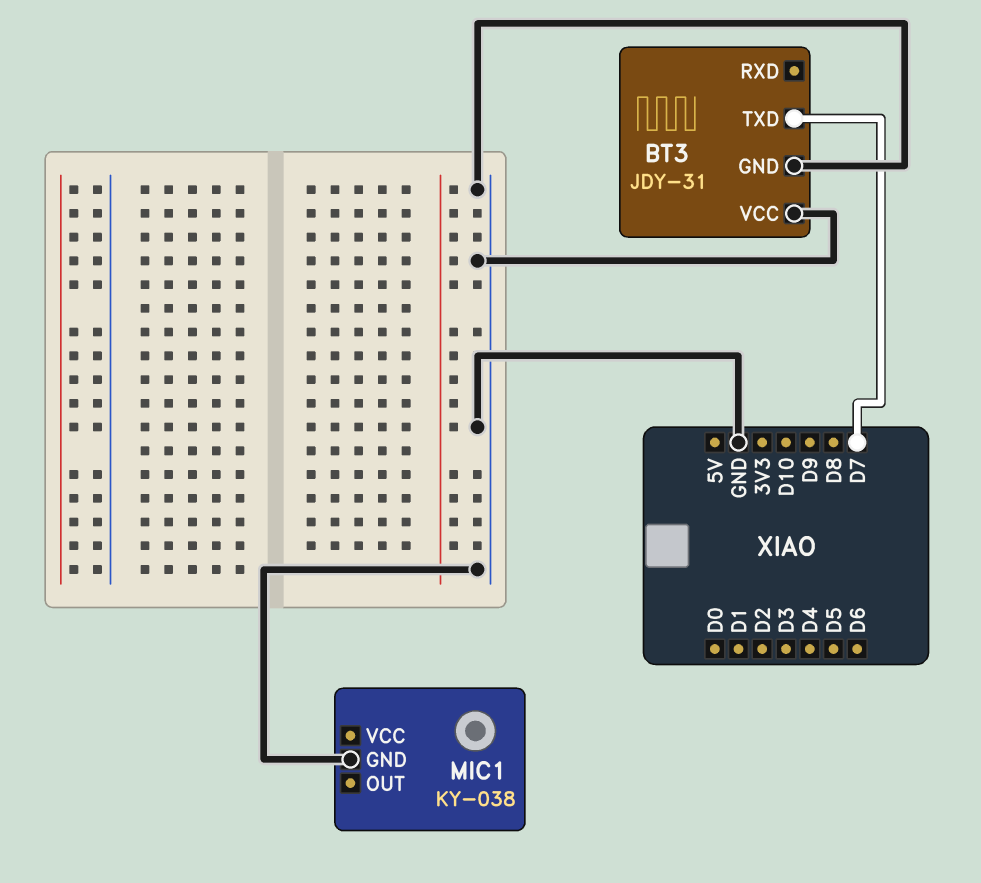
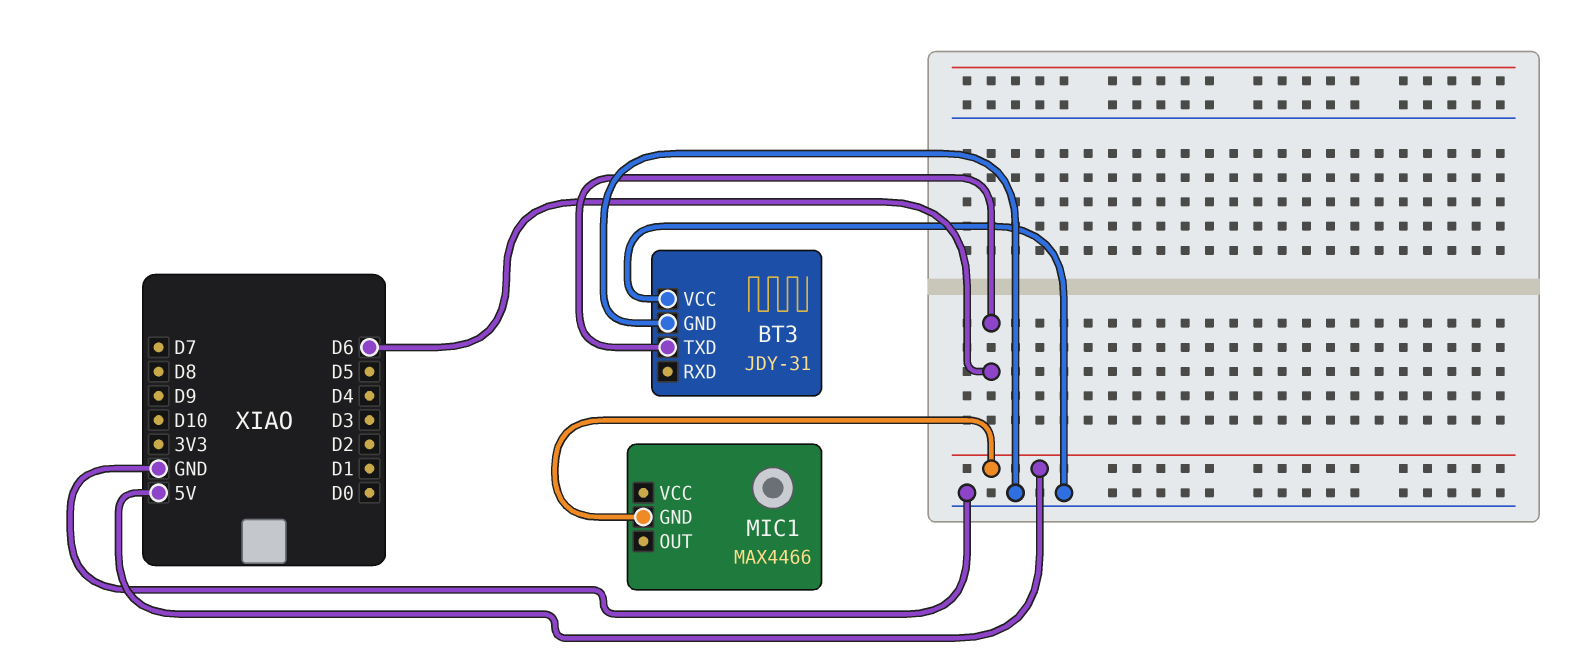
BT3 pin TXD: D7 -> D6
MIC1: KY-038 -> MAX4466
MIC1 pin GND: GND -> 5V

